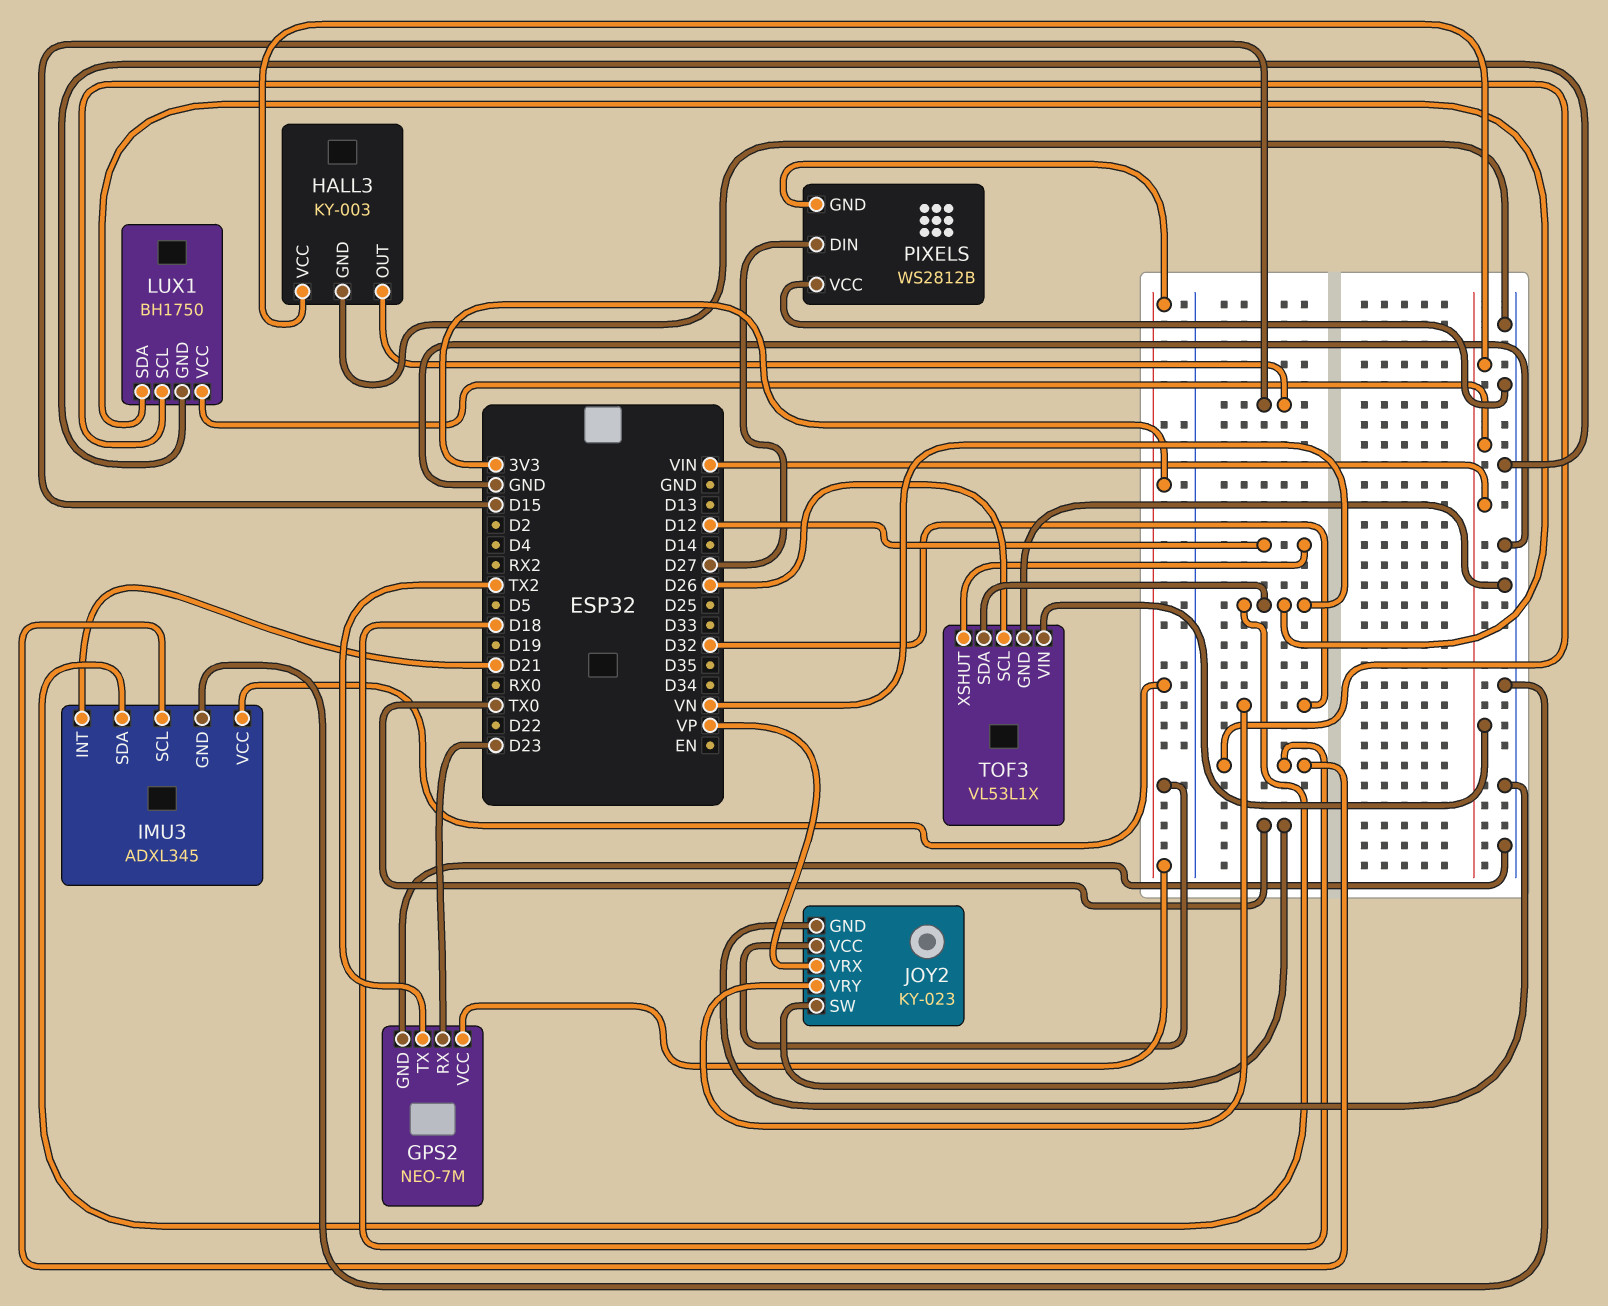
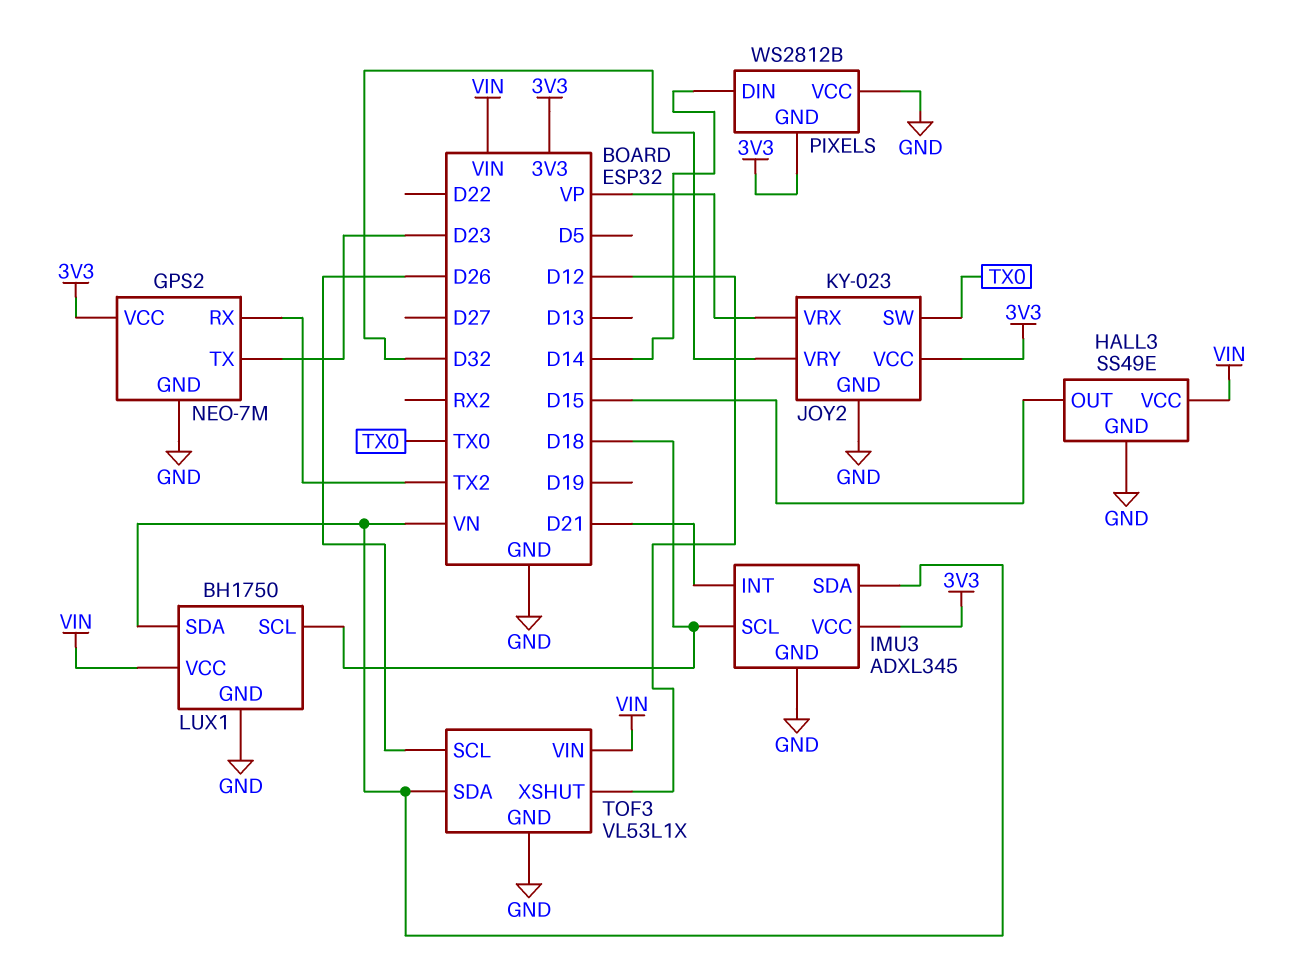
GPS2 pin RX: D23 -> TX2
GPS2 pin TX: TX2 -> D23
HALL3: KY-003 -> SS49E
PIXELS pin DIN: D27 -> D14

